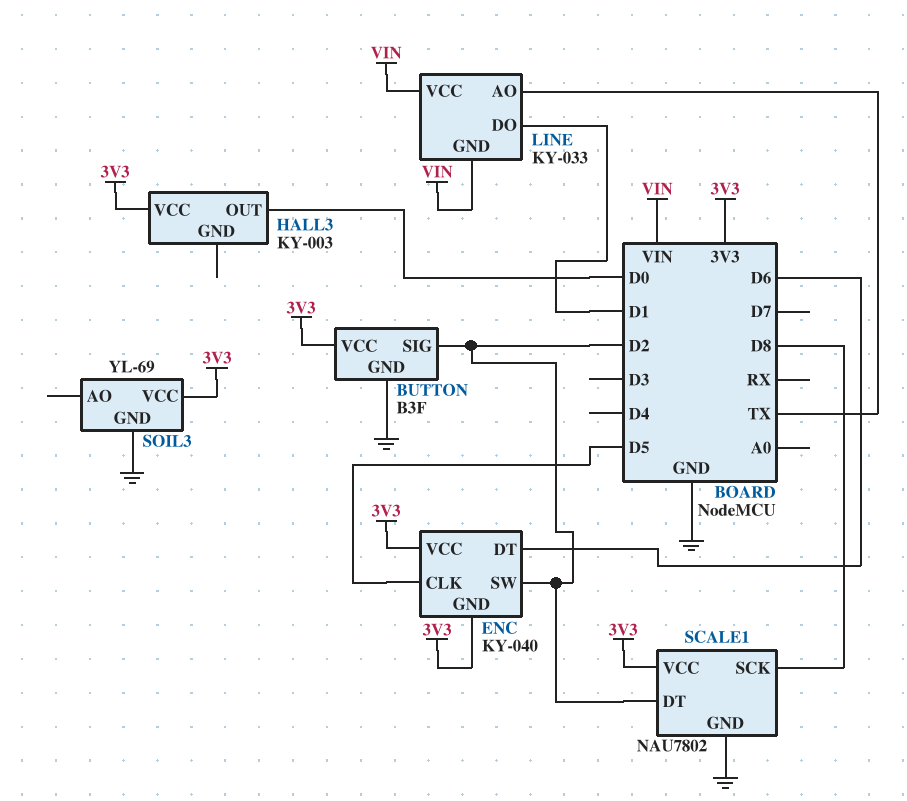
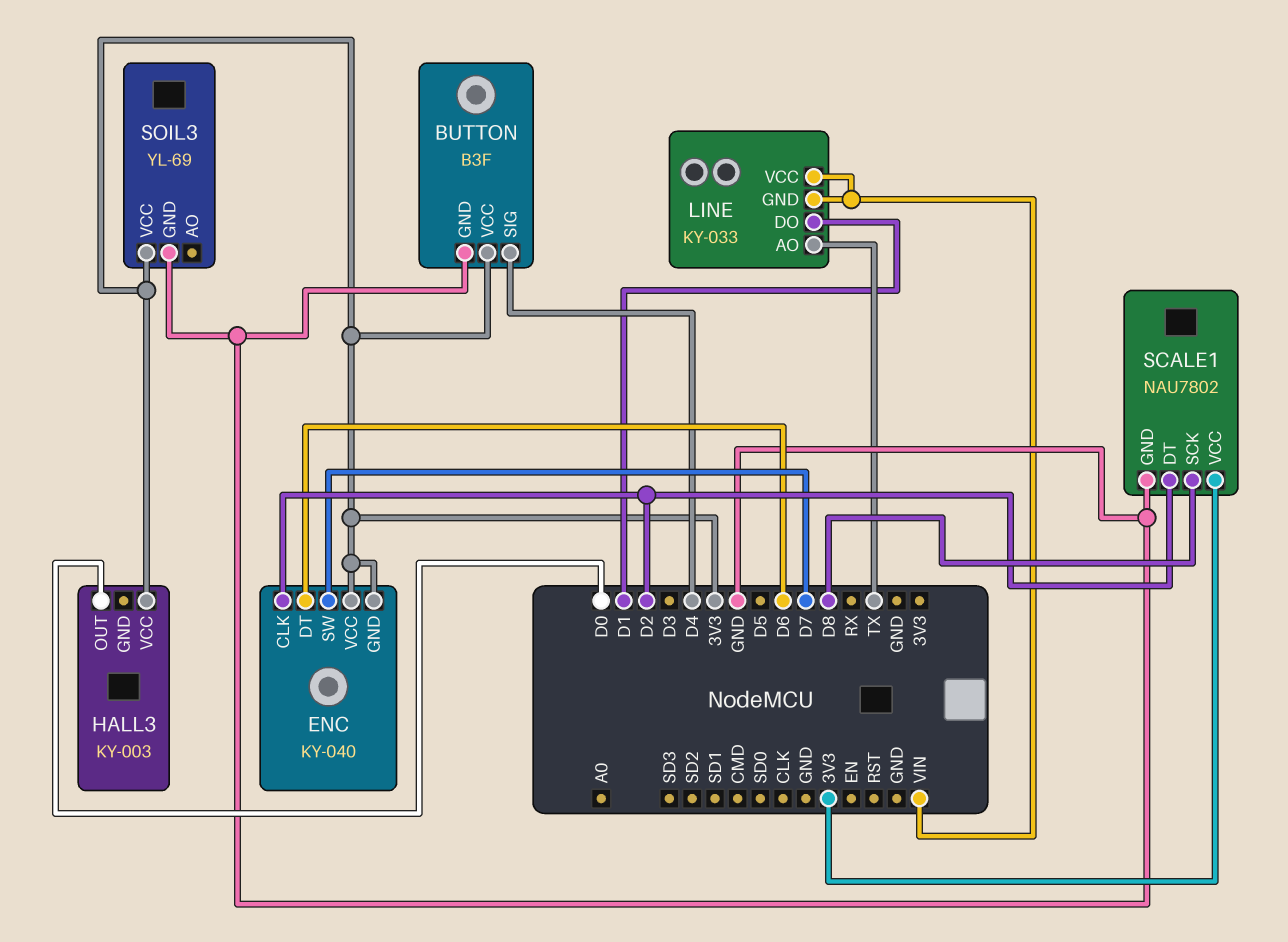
BUTTON pin SIG: D2 -> D4
ENC pin CLK: D5 -> D2
ENC pin SW: D2 -> D7

